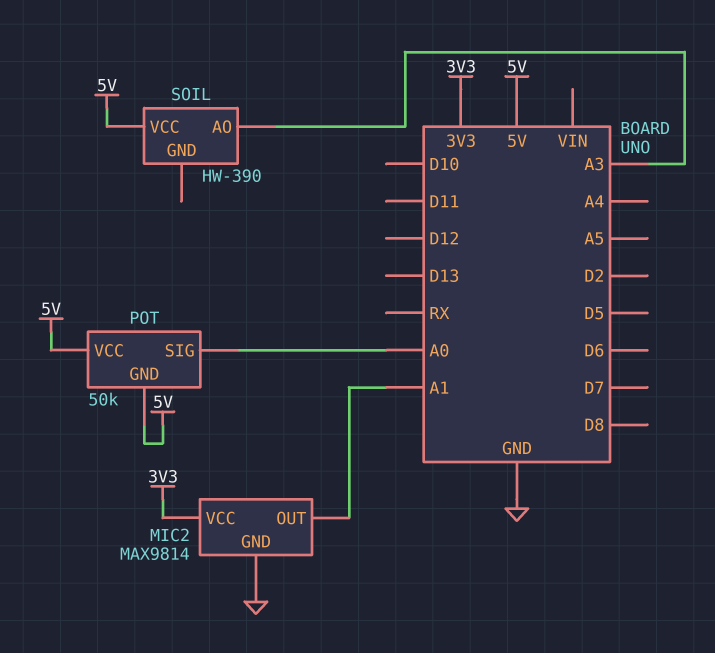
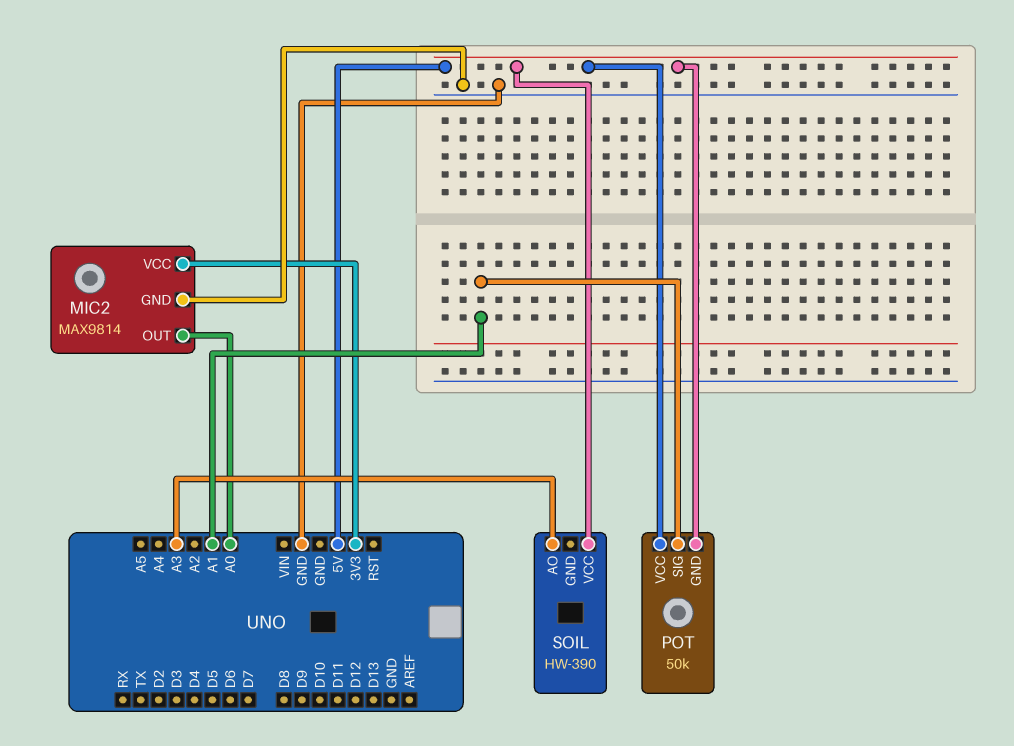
MIC2 pin OUT: A1 -> A0
POT pin SIG: A0 -> A1

